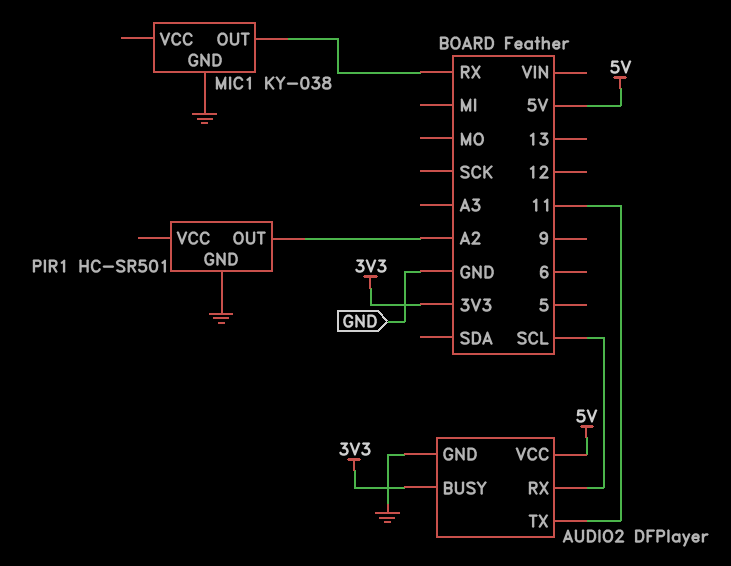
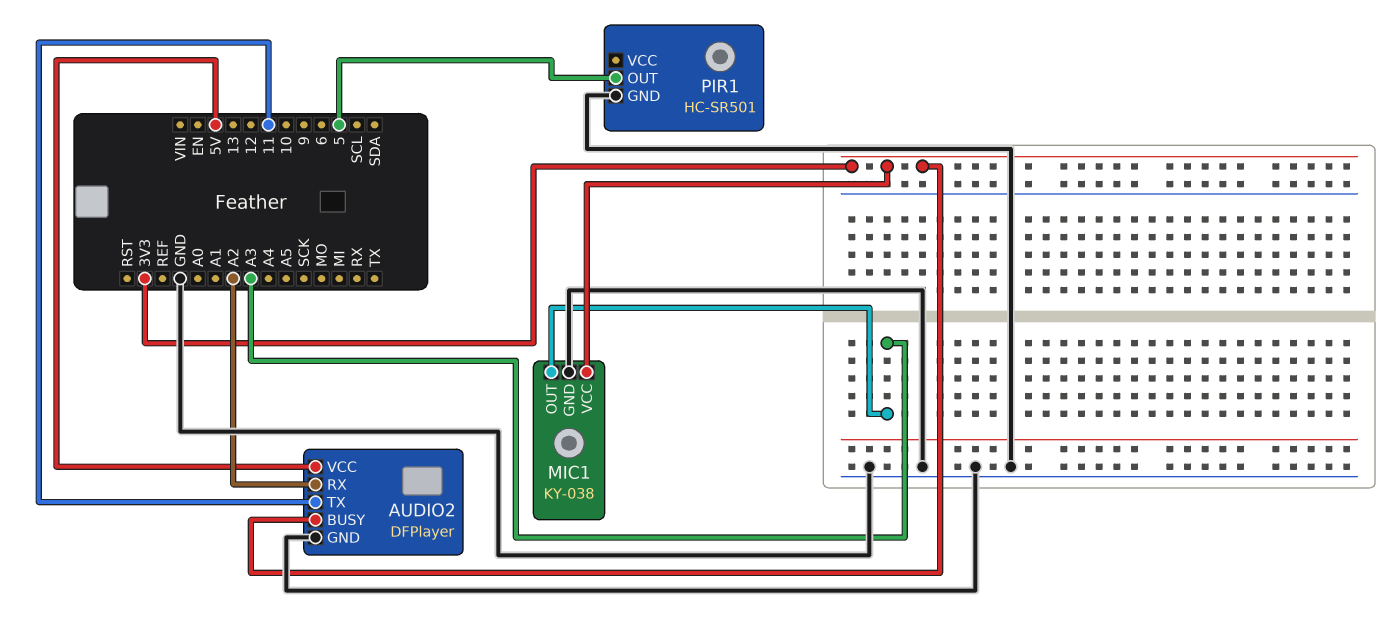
AUDIO2 pin RX: SCL -> A2
MIC1 pin OUT: RX -> A3
MIC1 pin VCC: none -> 3V3
PIR1 pin OUT: A2 -> 5

